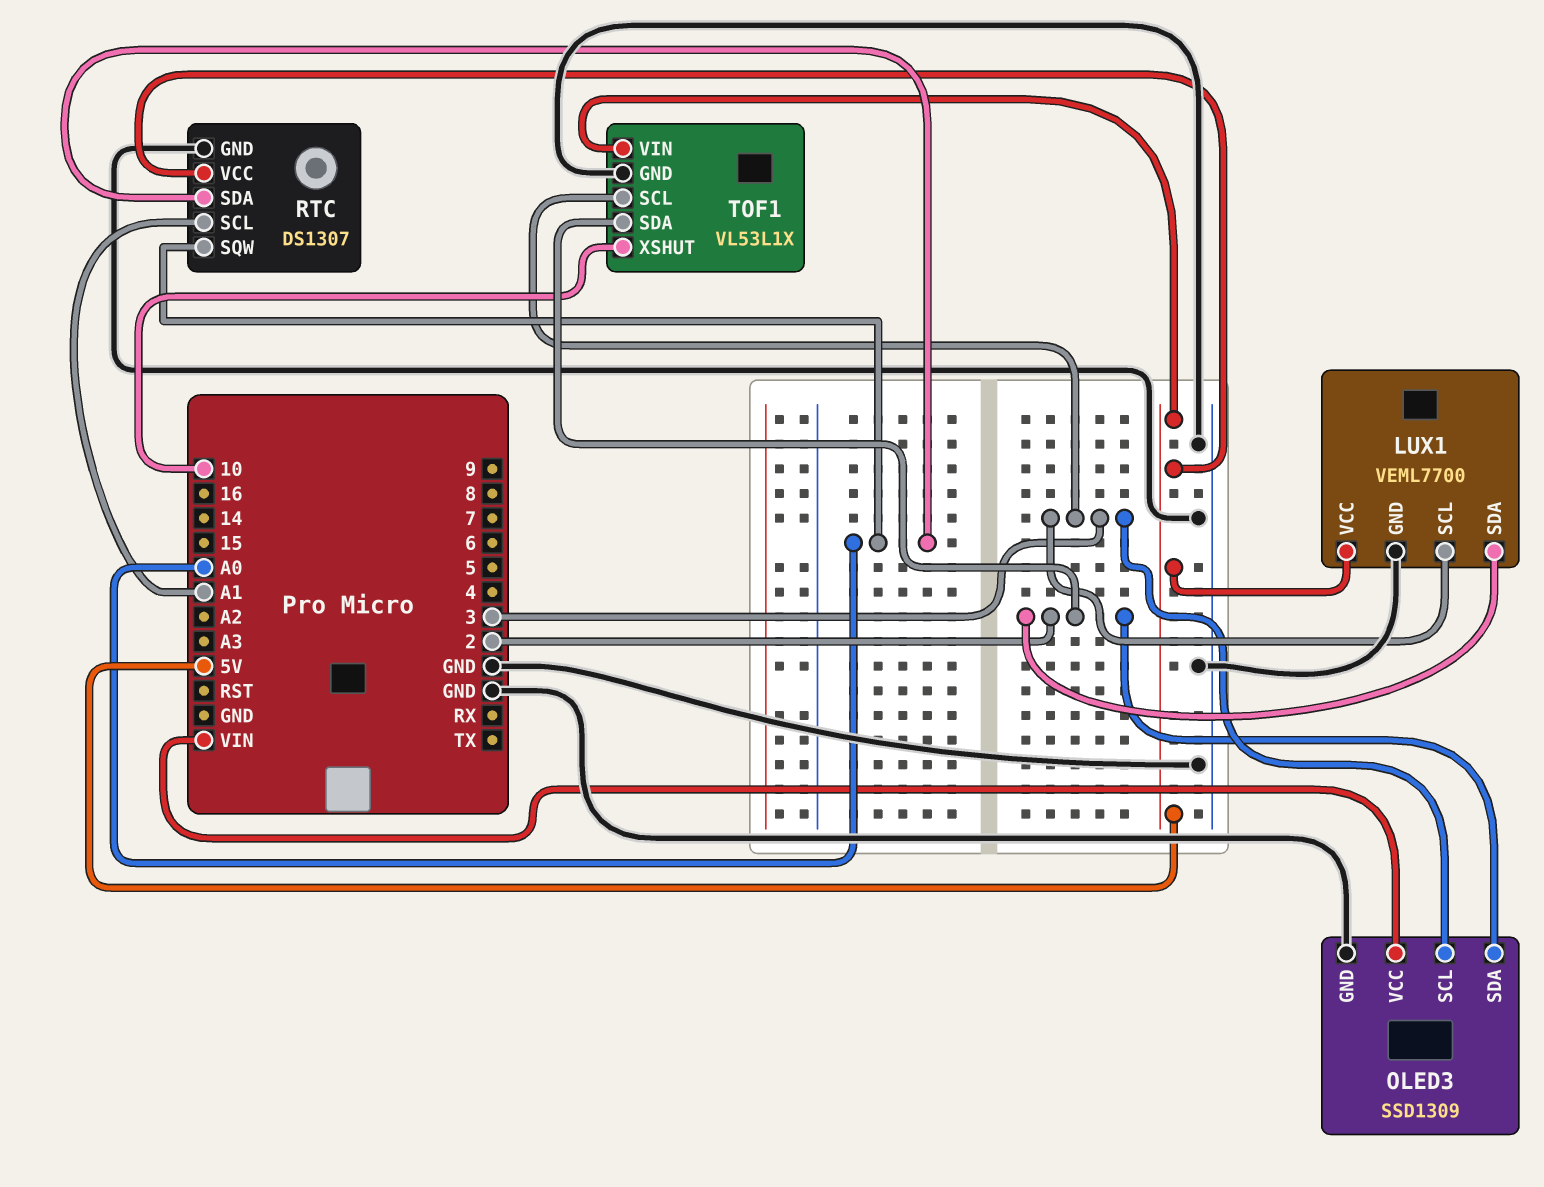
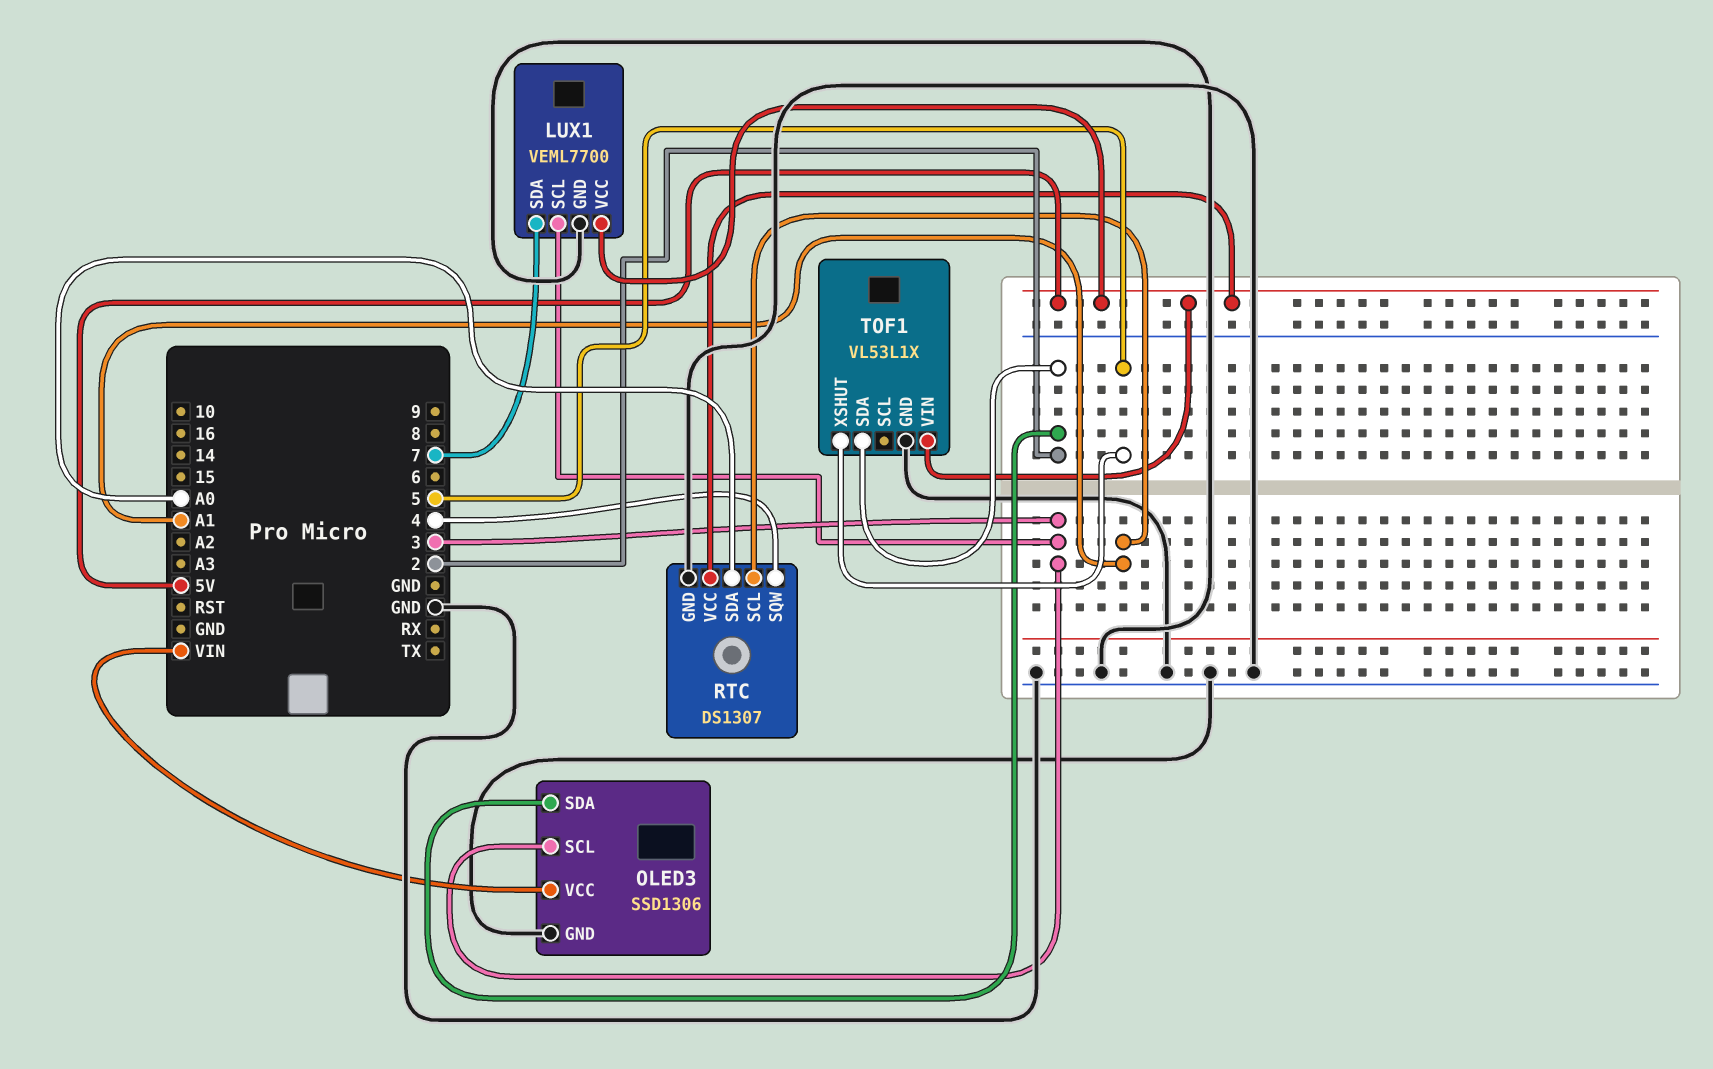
LUX1 pin SDA: 2 -> 7
OLED3: SSD1309 -> SSD1306
RTC pin SQW: A0 -> 4
TOF1 pin SCL: 3 -> none
TOF1 pin XSHUT: 10 -> 5

